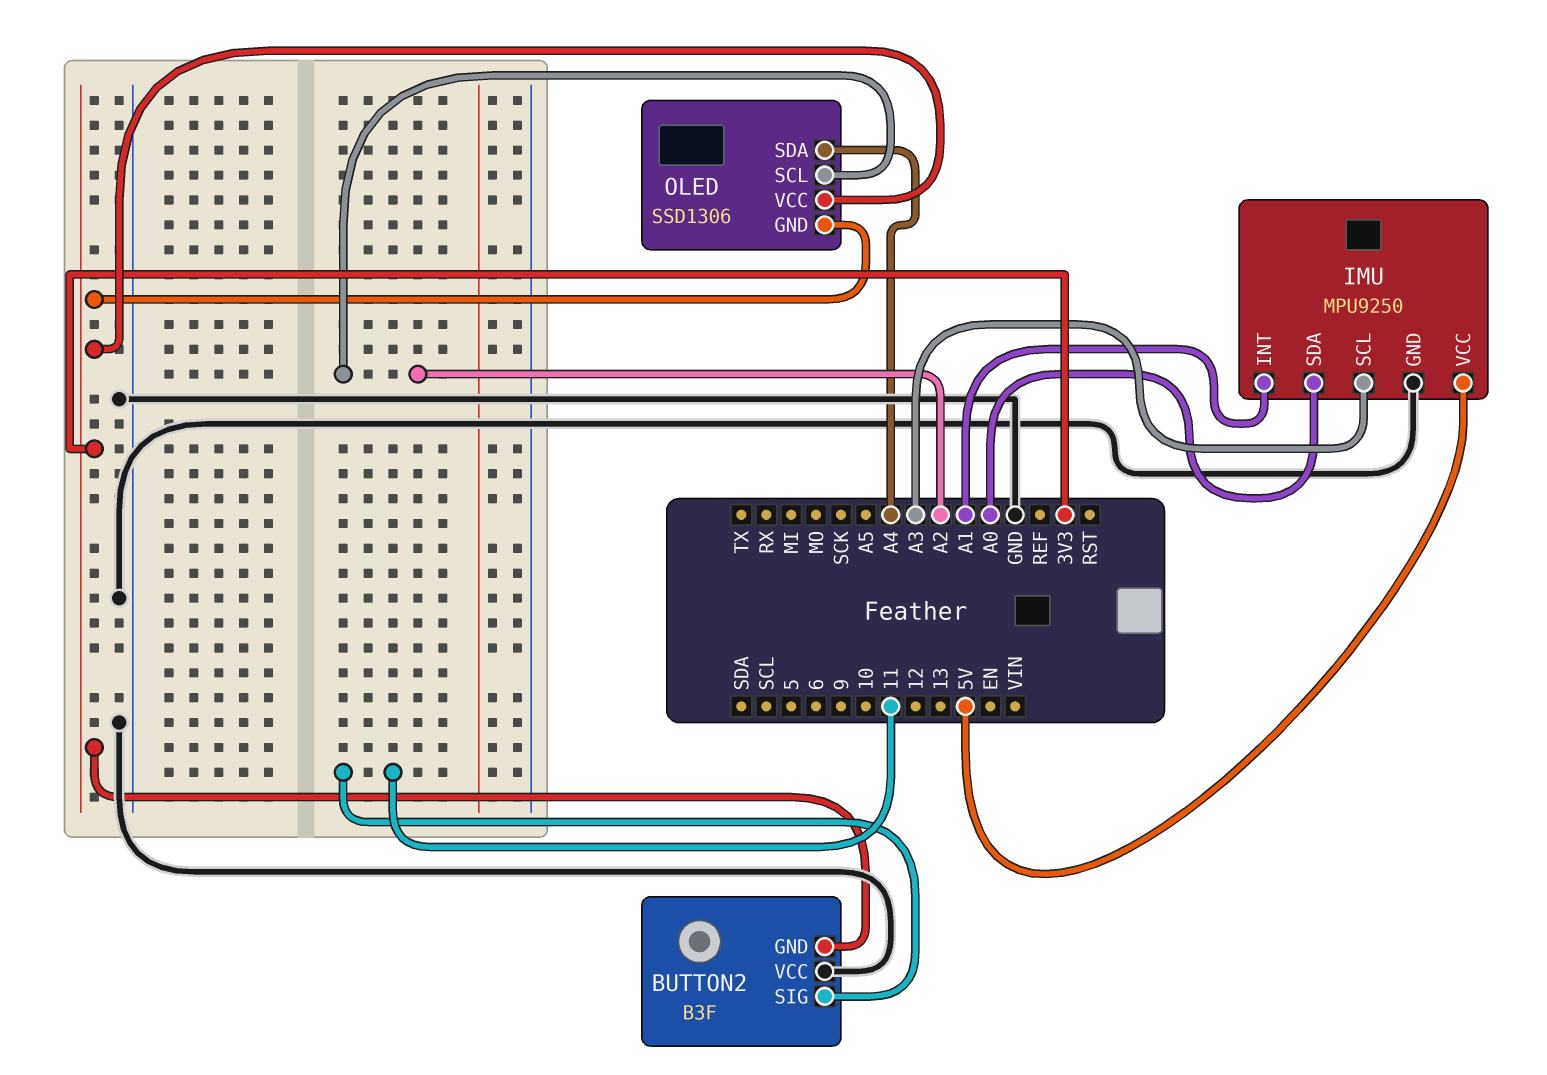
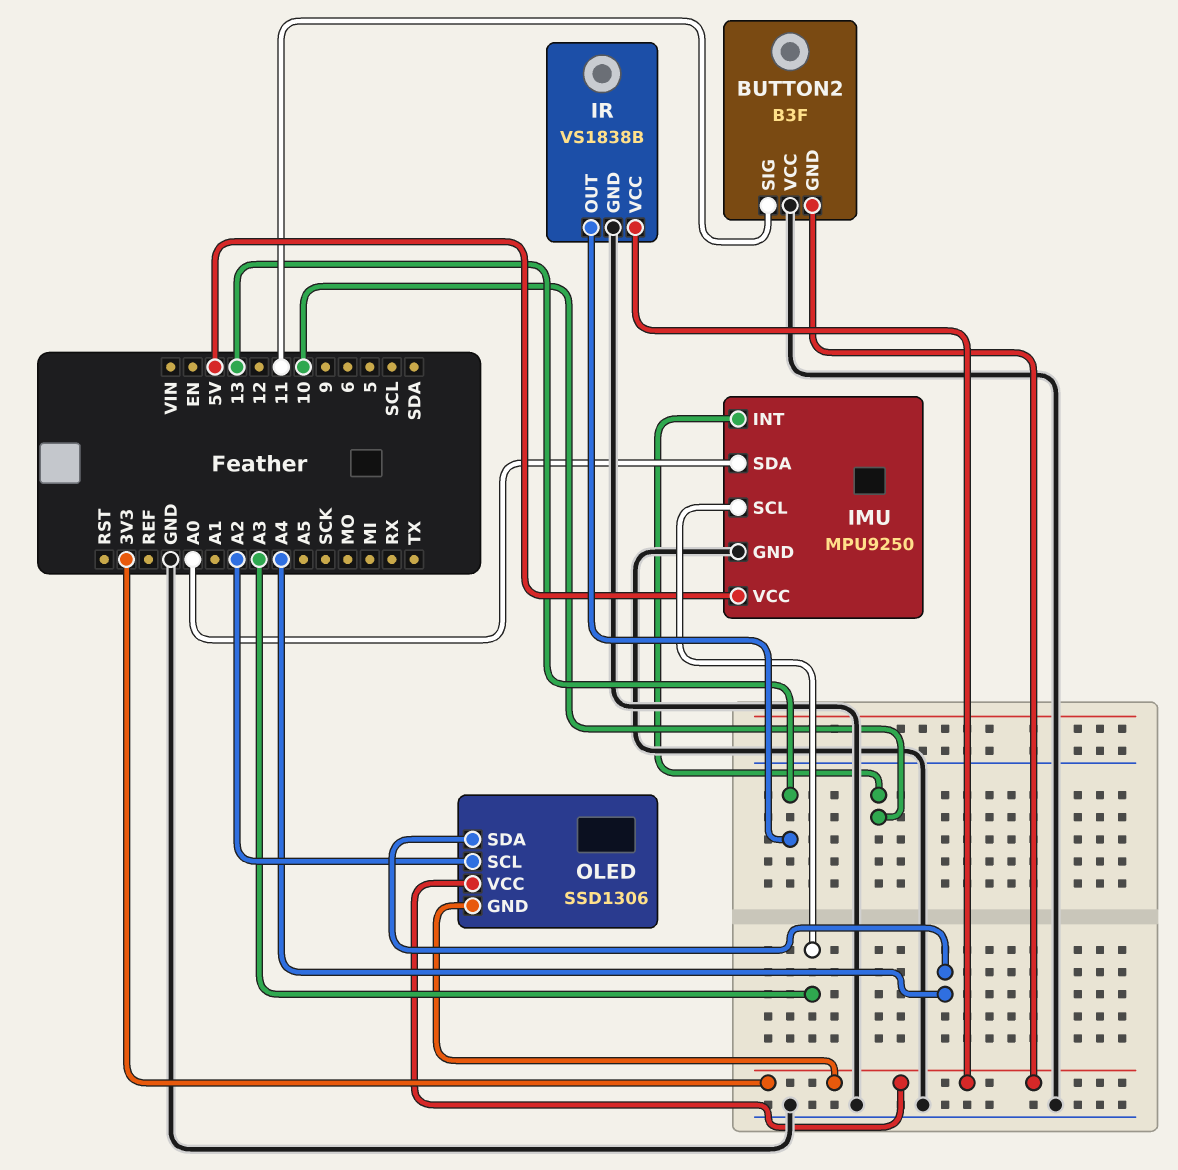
IMU pin INT: A1 -> 10
IR: none -> VS1838B
IR pin GND: none -> GND
IR pin OUT: none -> 13
IR pin VCC: none -> 3V3

